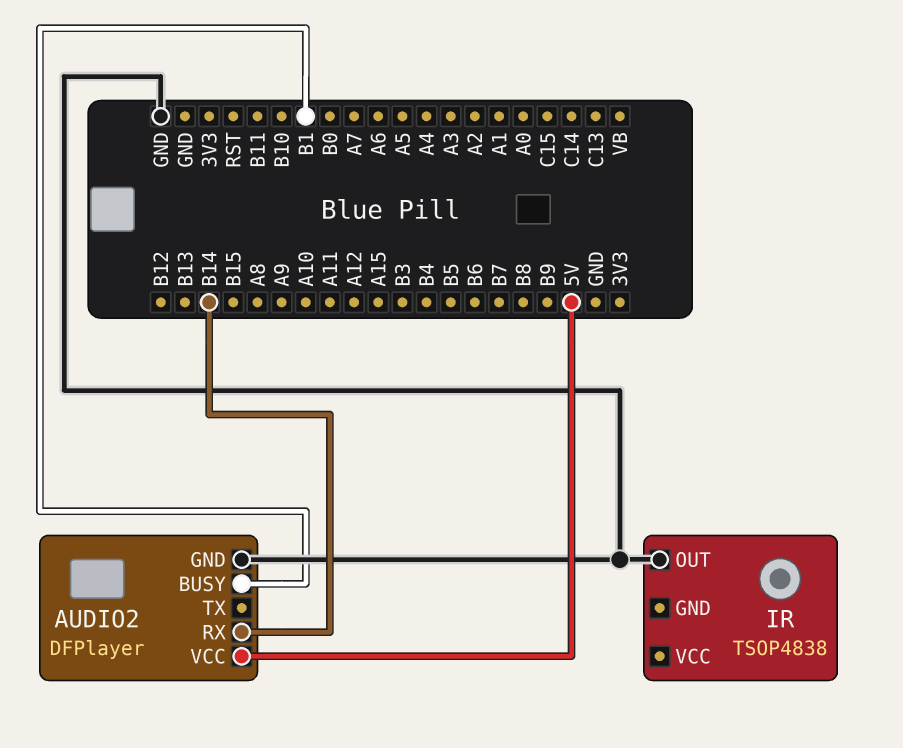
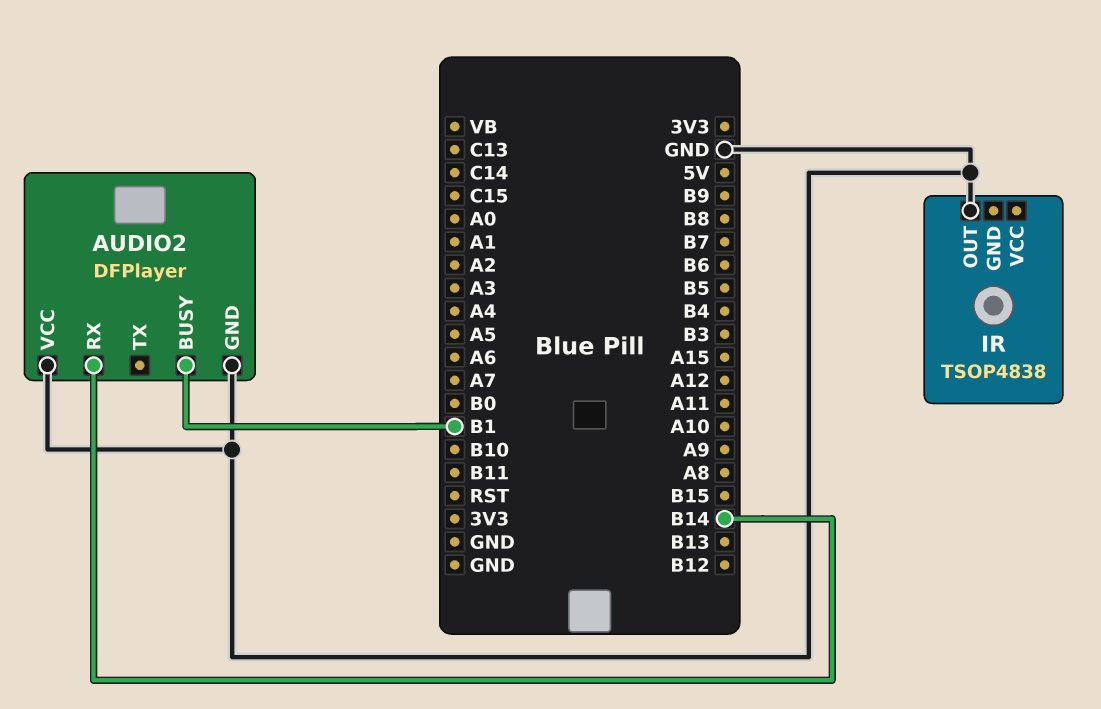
AUDIO2 pin VCC: 5V -> GND

